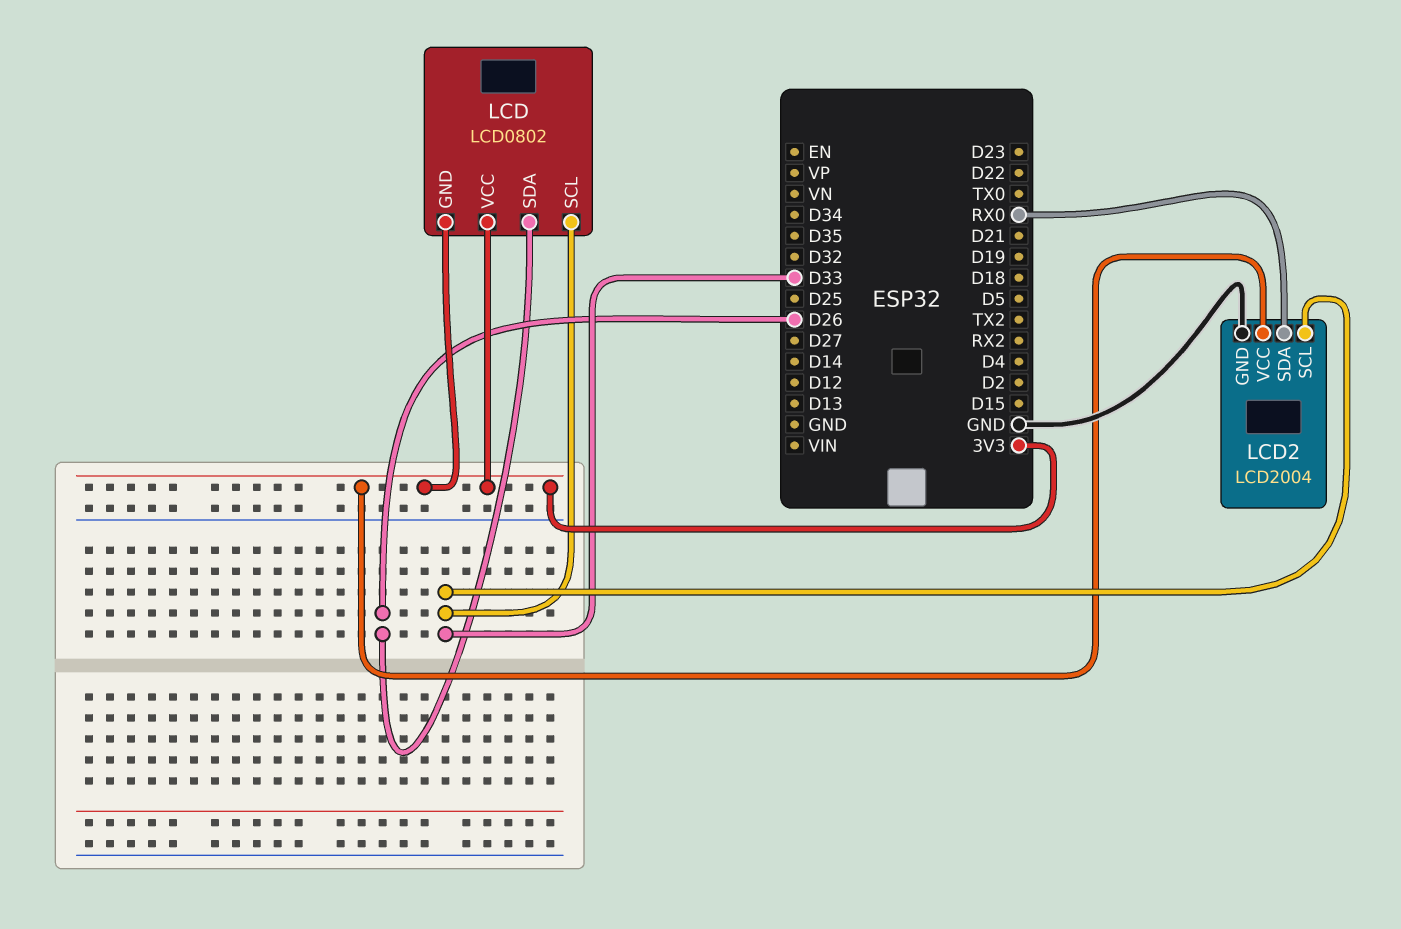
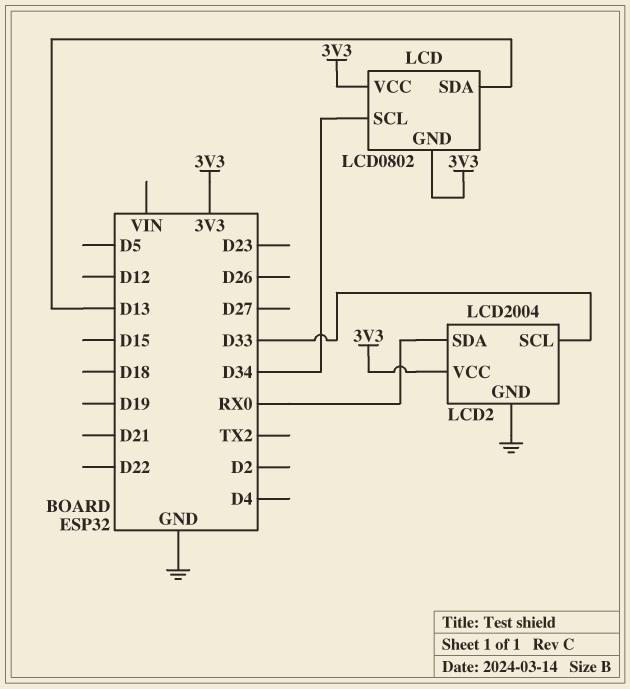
LCD pin SCL: D33 -> D34
LCD pin SDA: D26 -> D13

